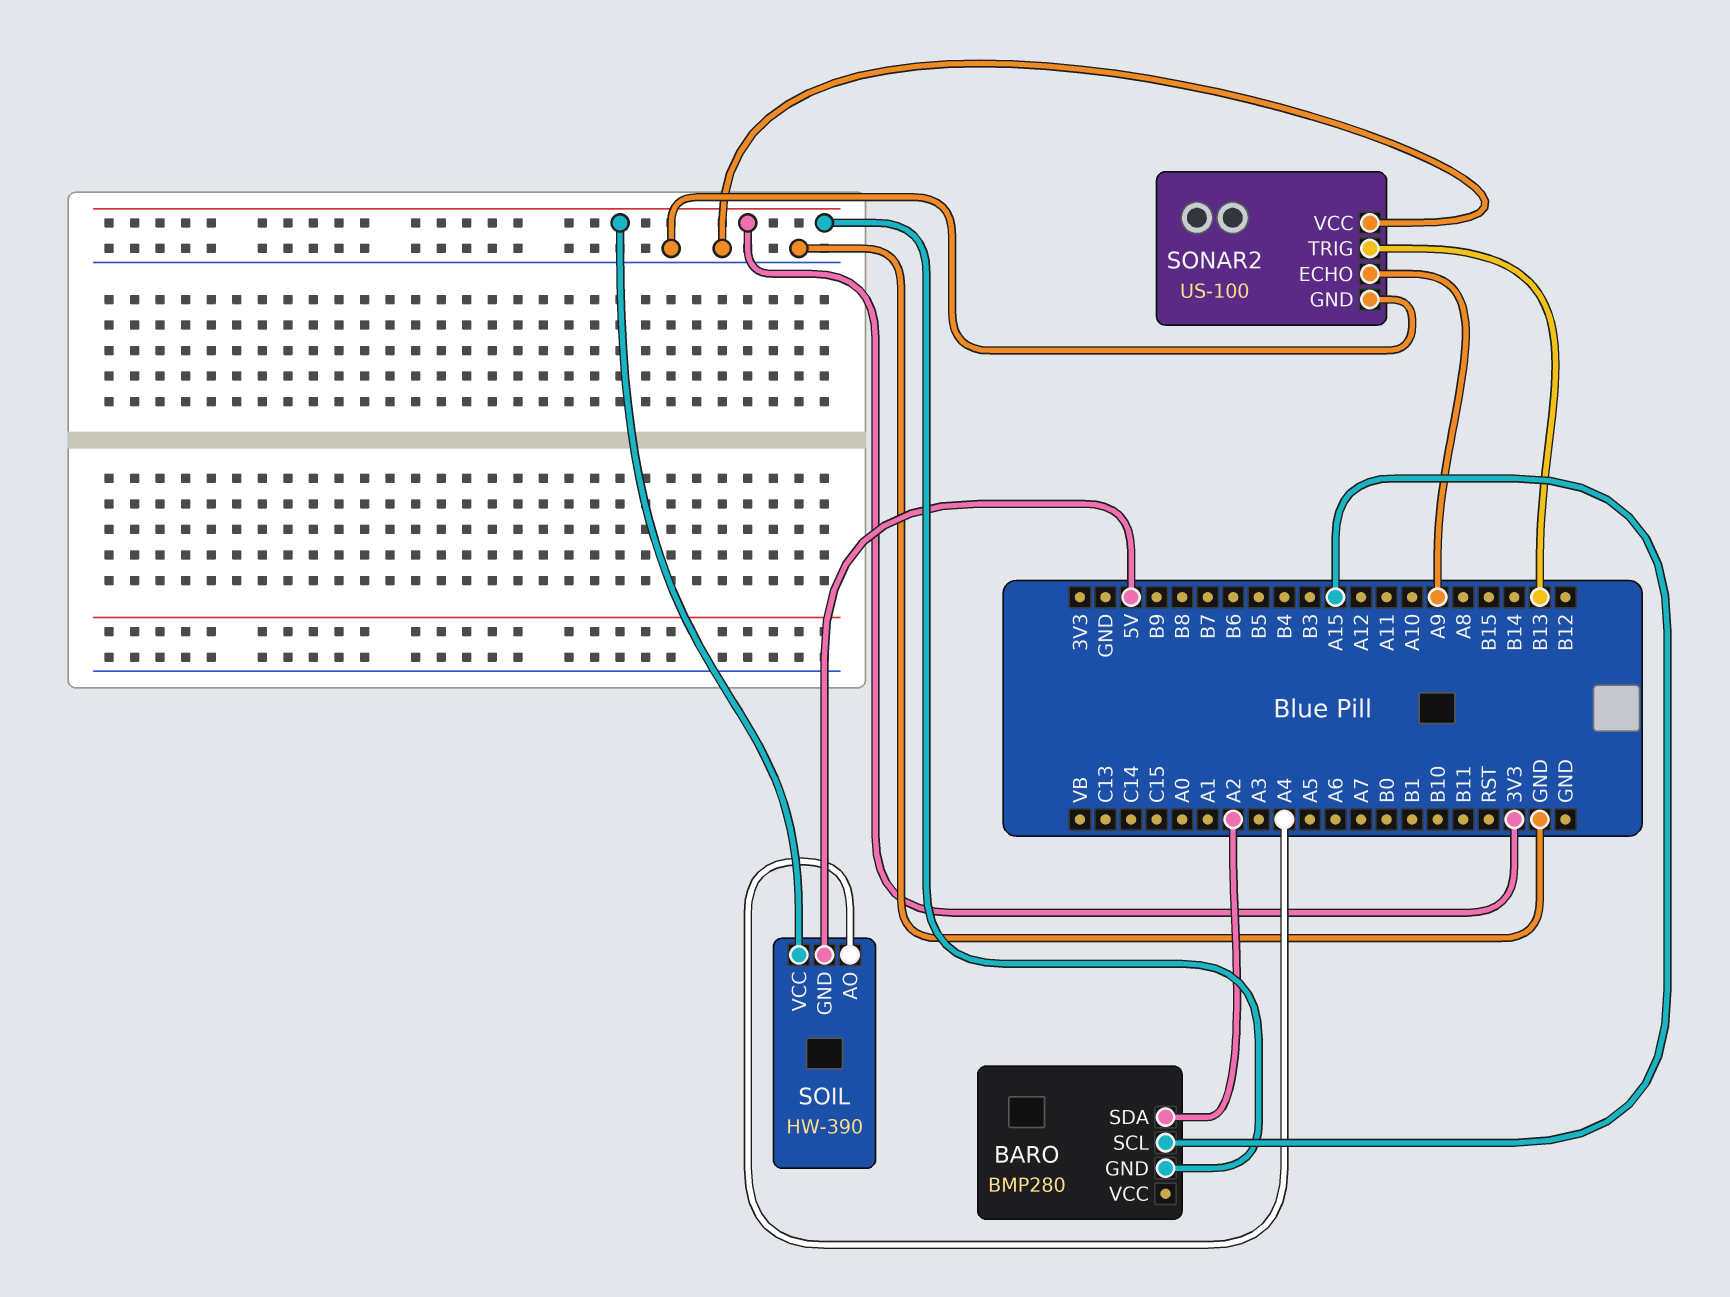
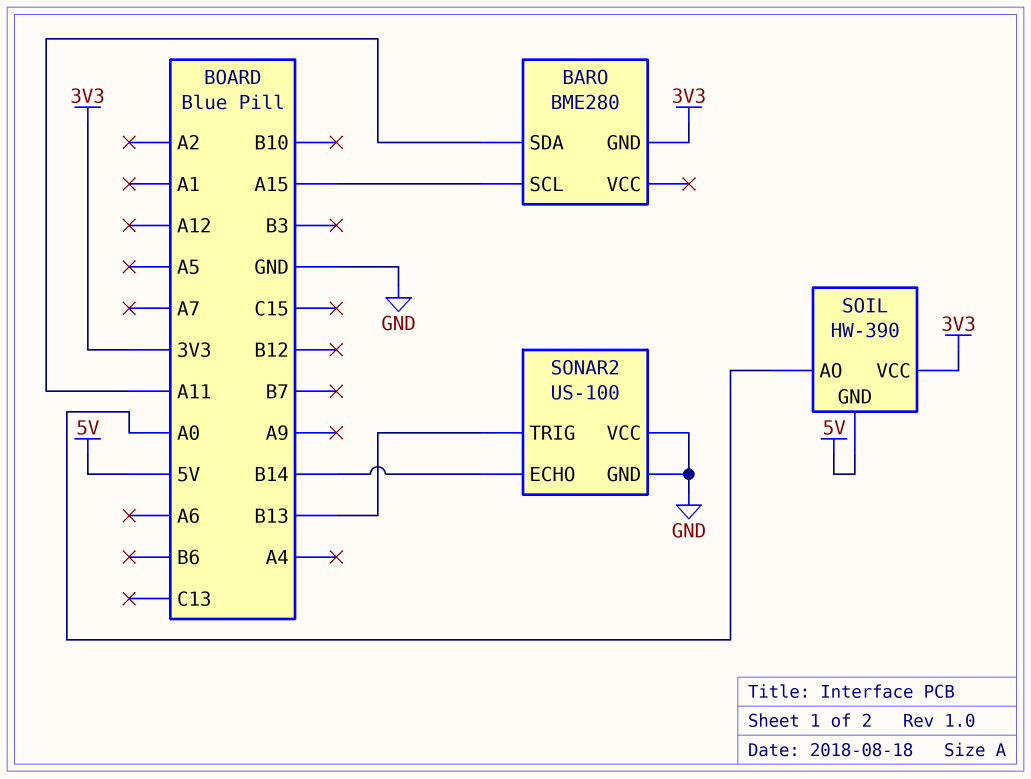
BARO: BMP280 -> BME280
BARO pin SDA: A2 -> A11
SOIL pin AO: A4 -> A0
SONAR2 pin ECHO: A9 -> B14

